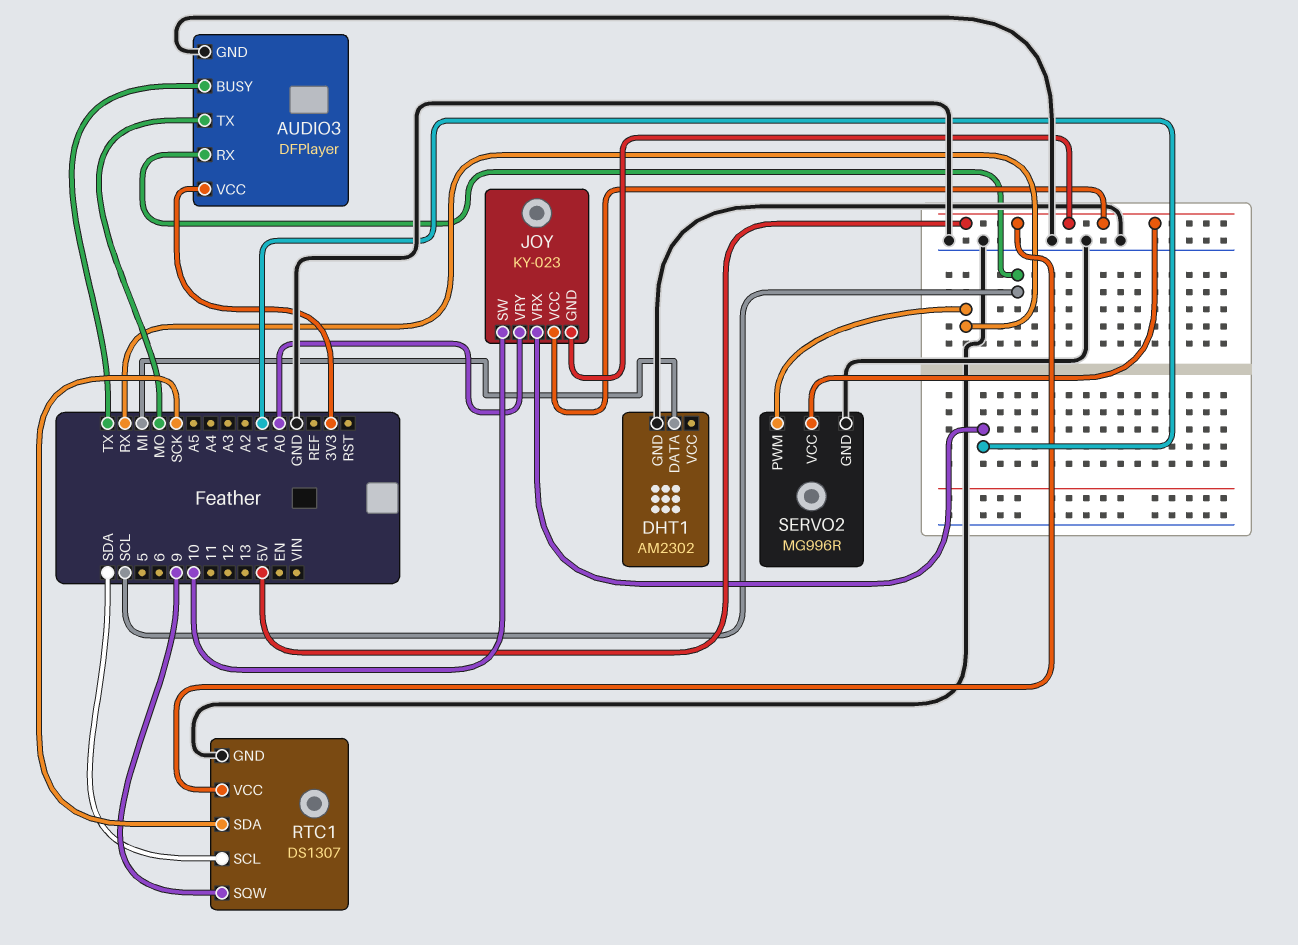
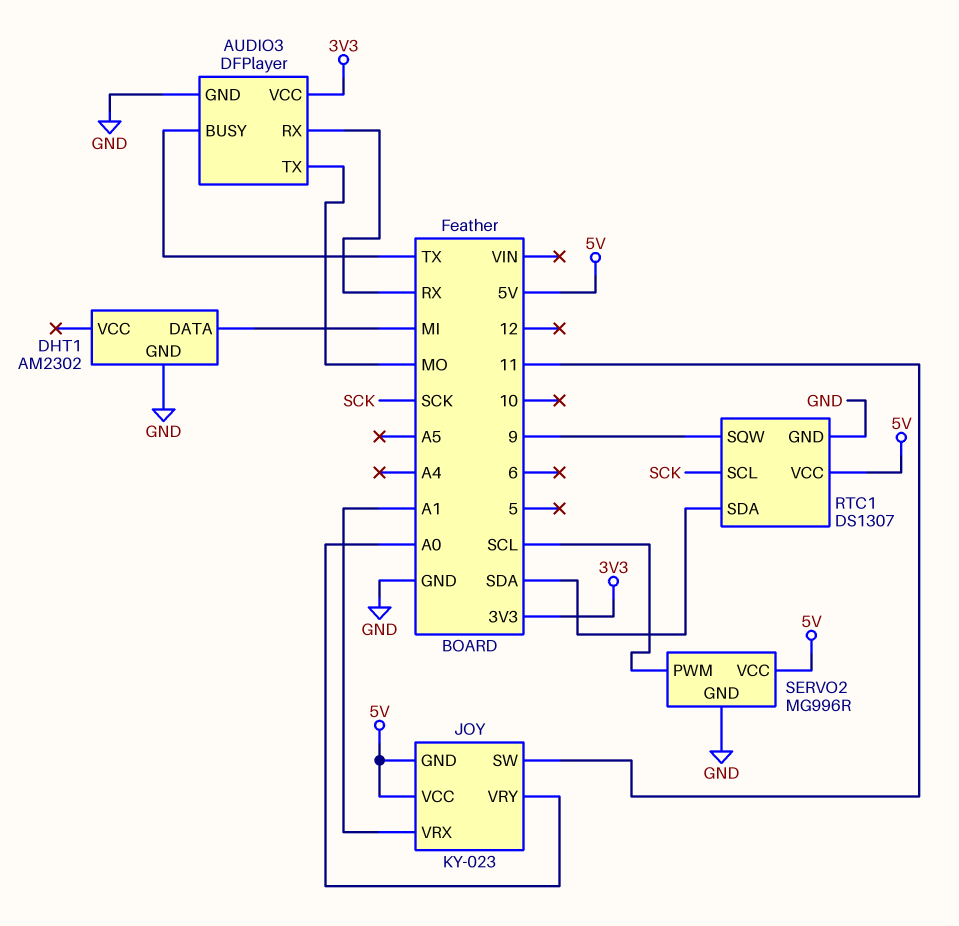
AUDIO3 pin RX: SCL -> RX
JOY pin SW: 10 -> 11
RTC1 pin SCL: SDA -> SCK
RTC1 pin SDA: SCK -> SDA
SERVO2 pin PWM: RX -> SCL

